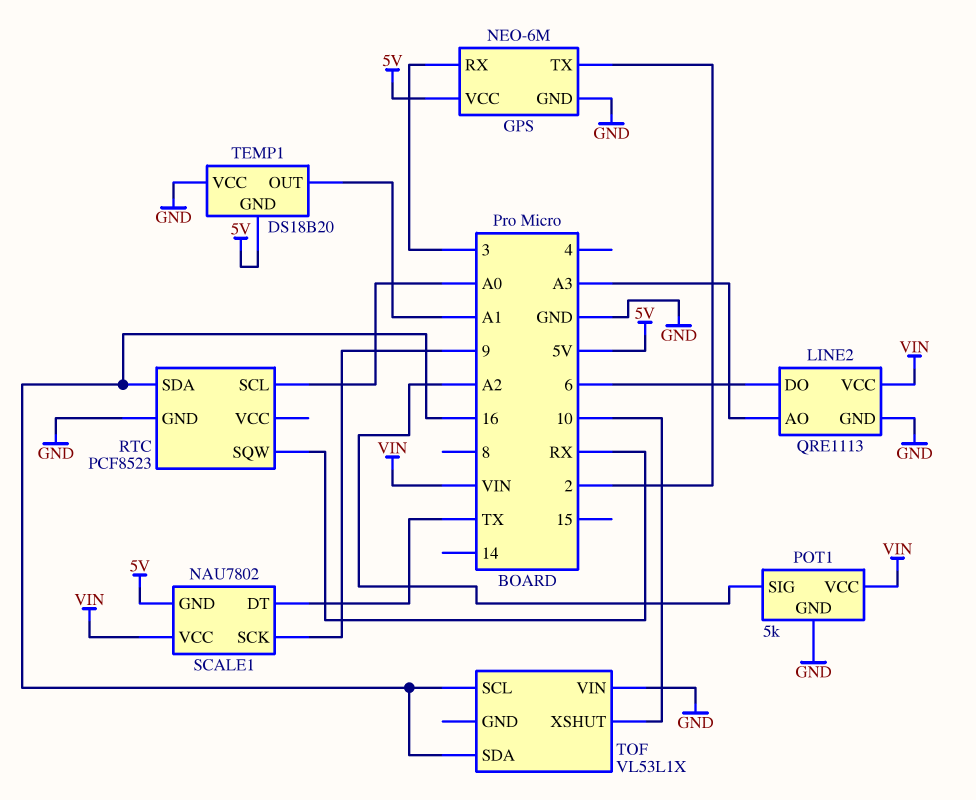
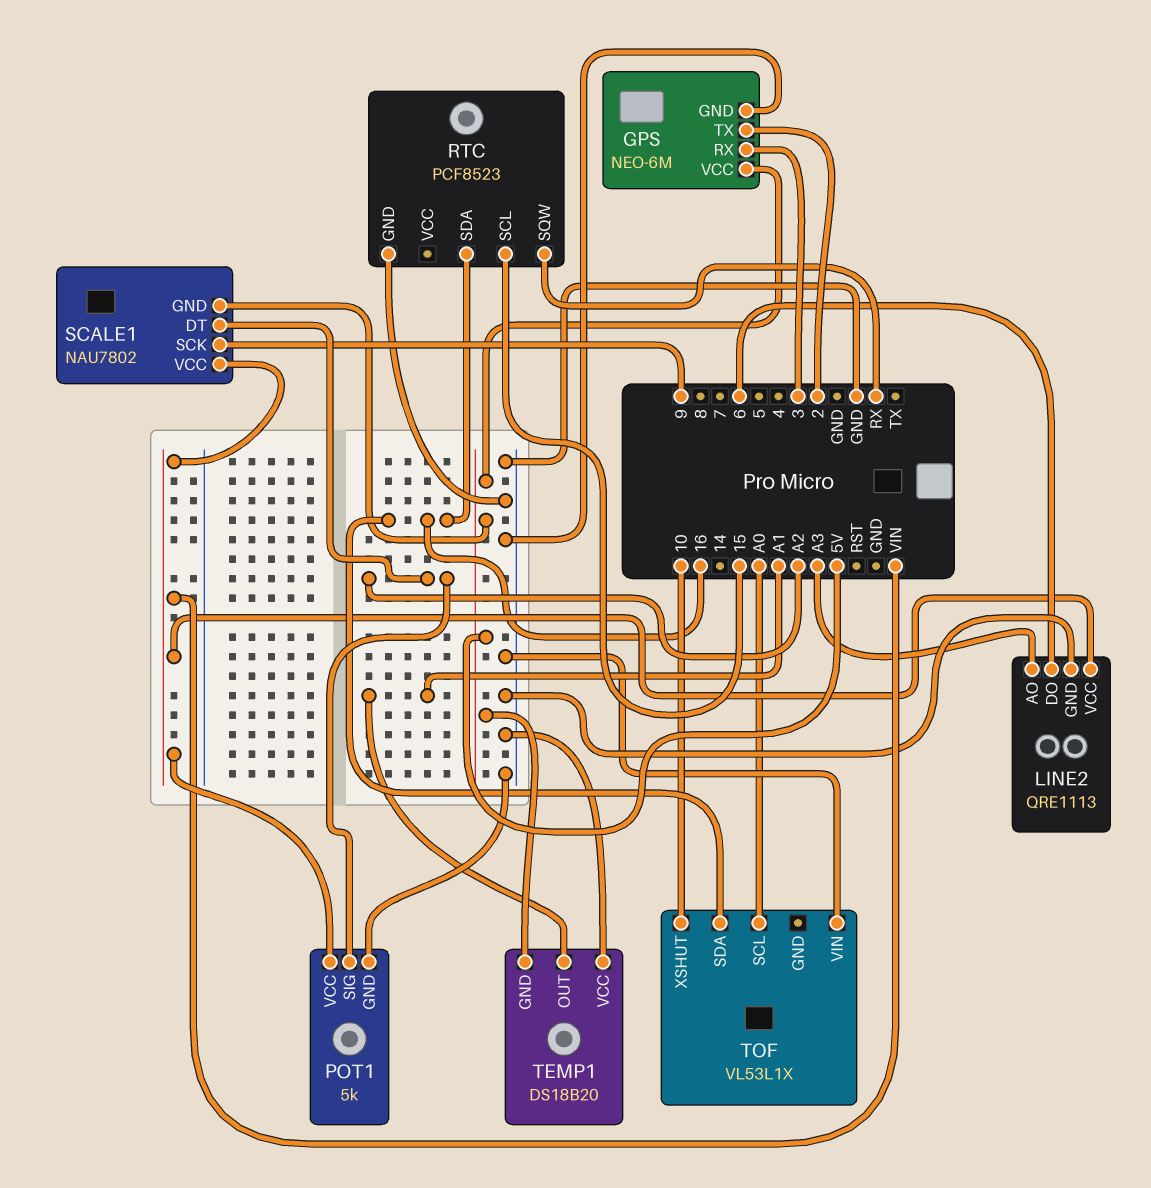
RTC pin SCL: A0 -> 15
SCALE1 pin DT: TX -> A2
TOF pin SCL: 16 -> A0

